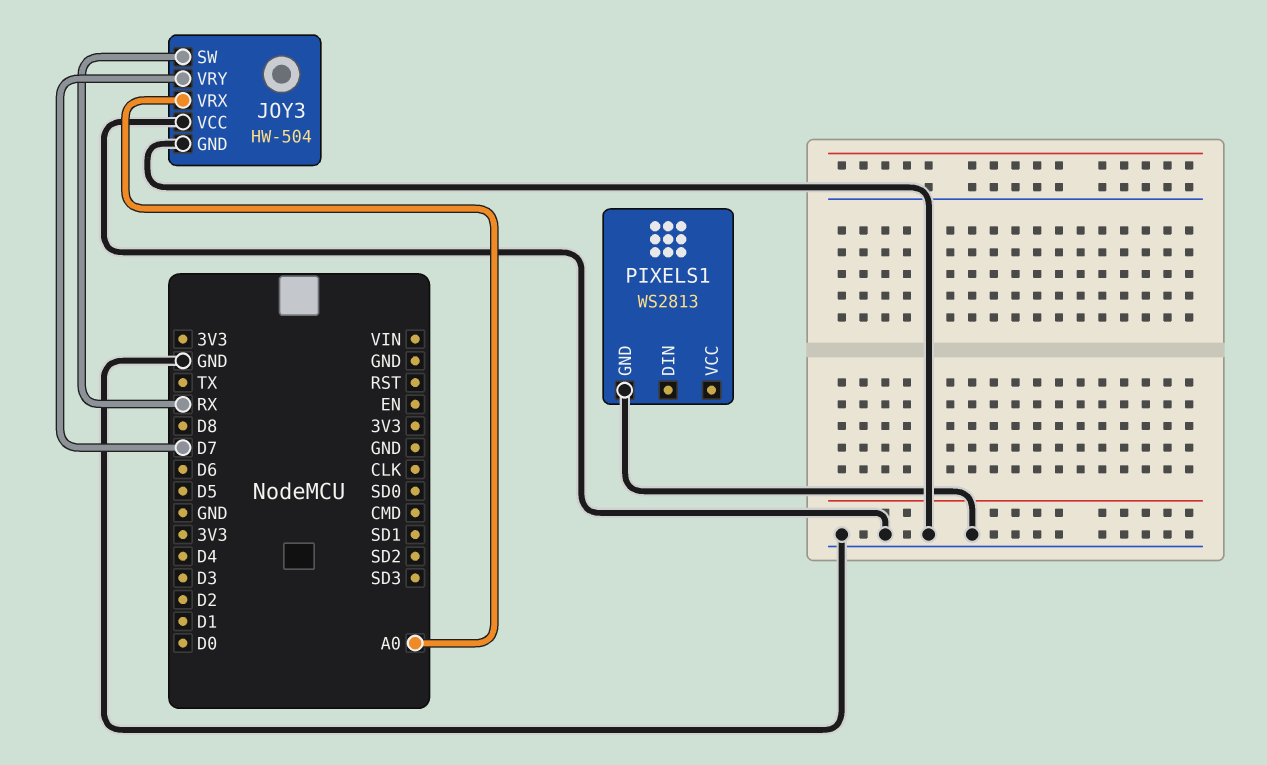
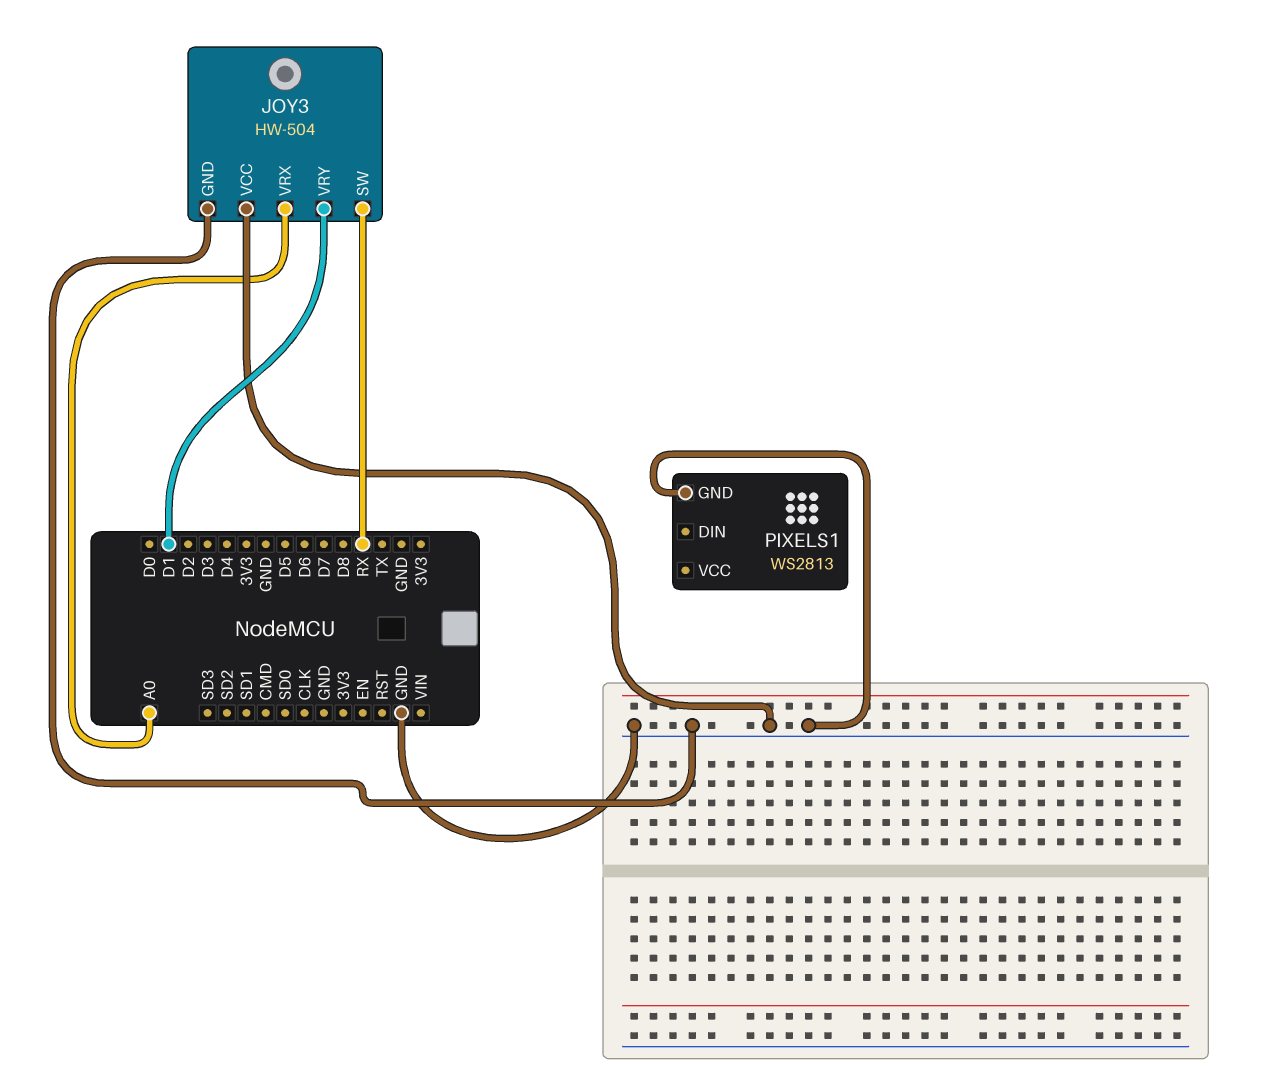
JOY3 pin VRY: D7 -> D1

